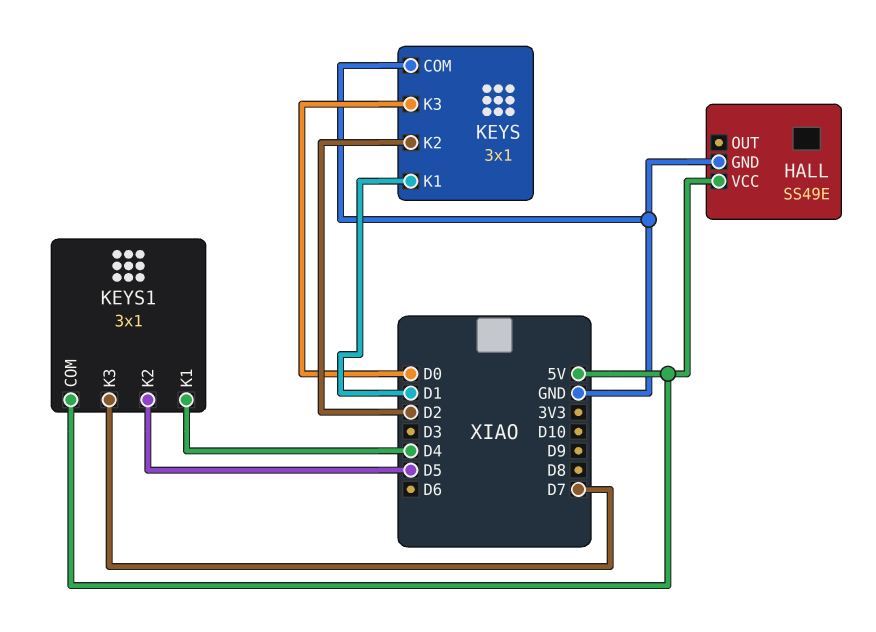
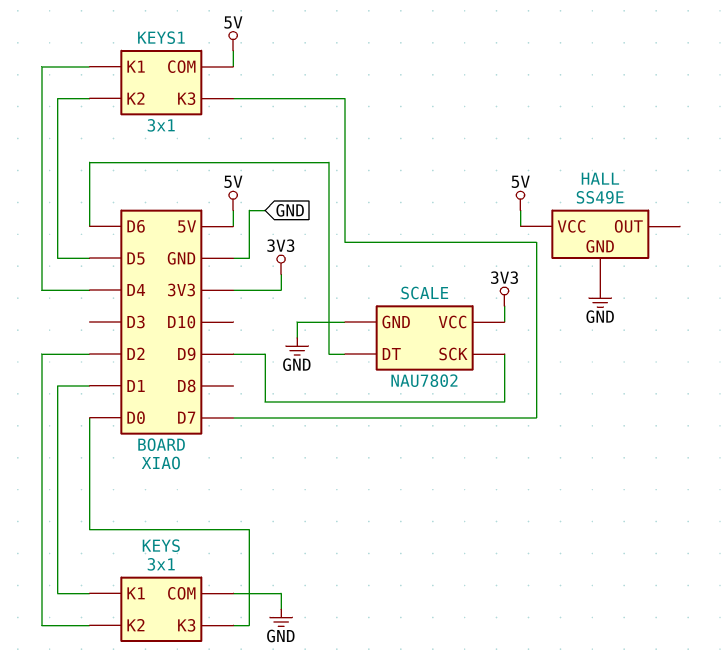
SCALE: none -> NAU7802
SCALE pin DT: none -> D6
SCALE pin GND: none -> GND
SCALE pin SCK: none -> D9
SCALE pin VCC: none -> 3V3

